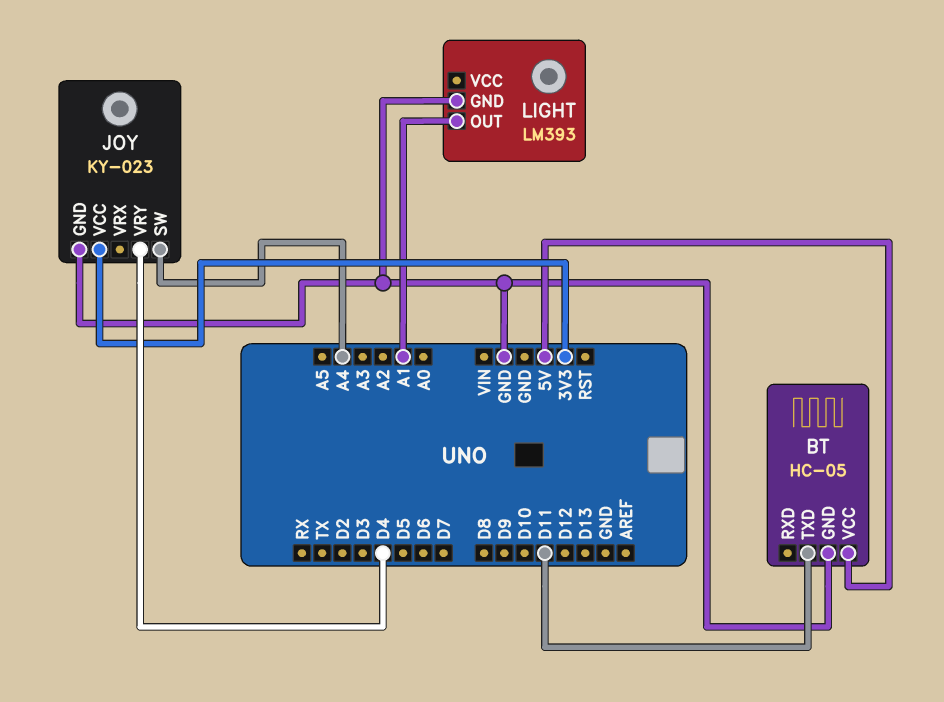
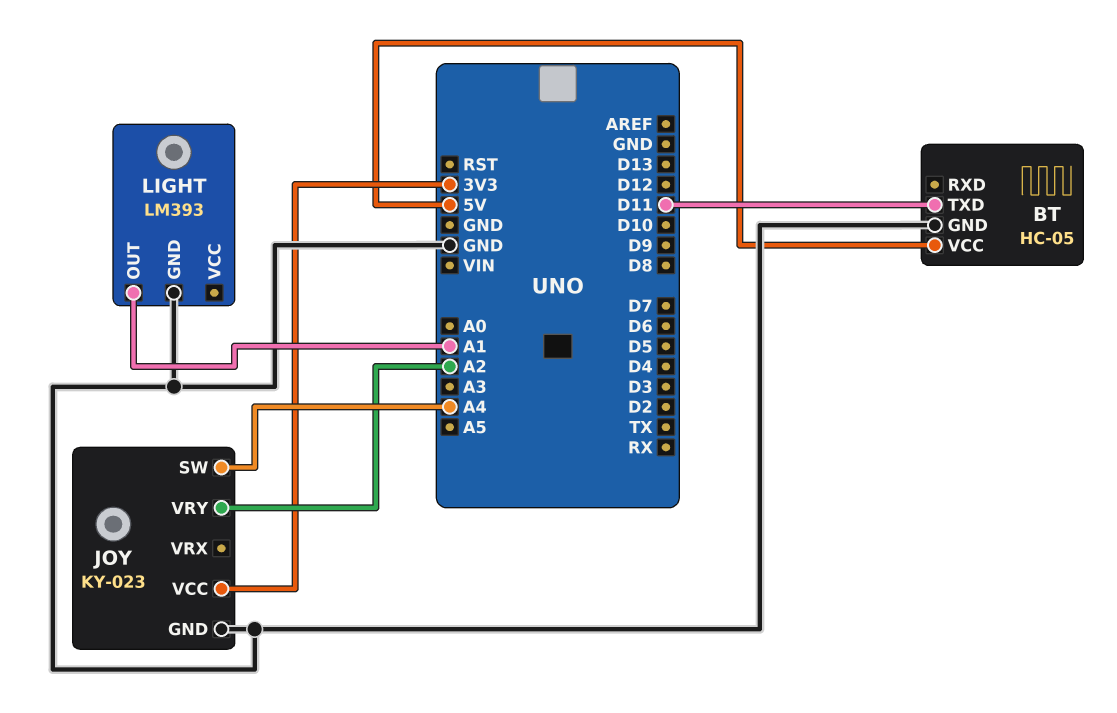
JOY pin VRY: D4 -> A2

